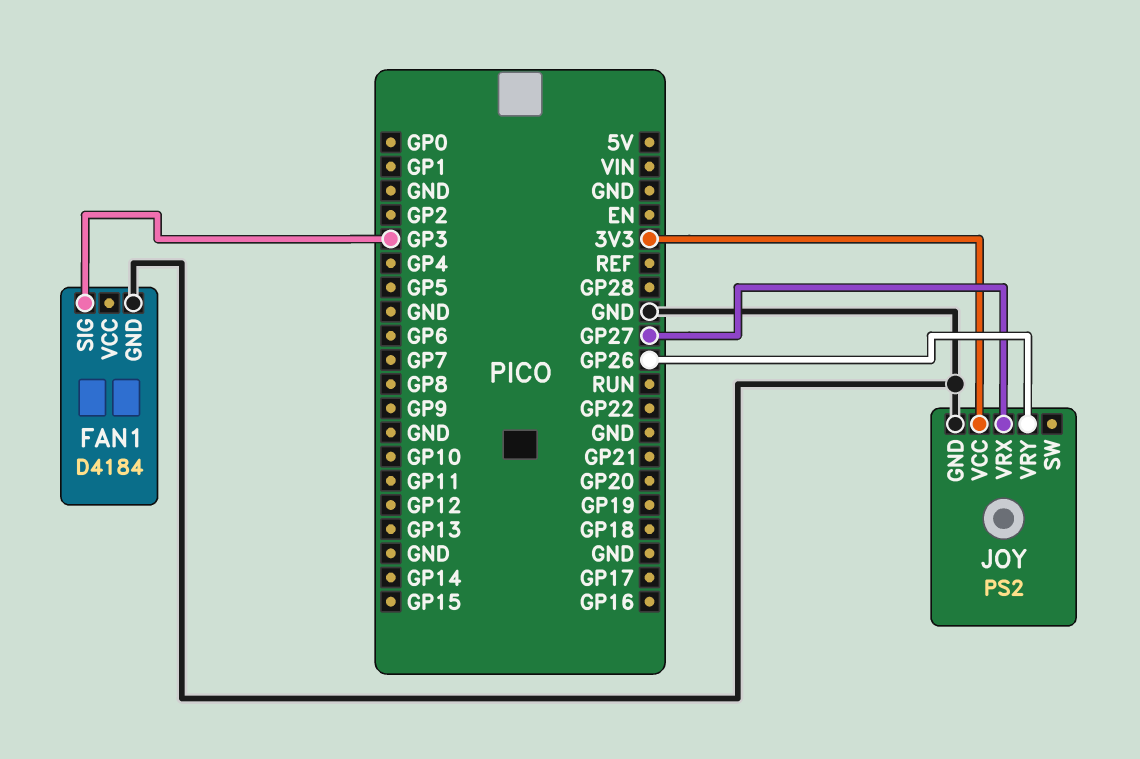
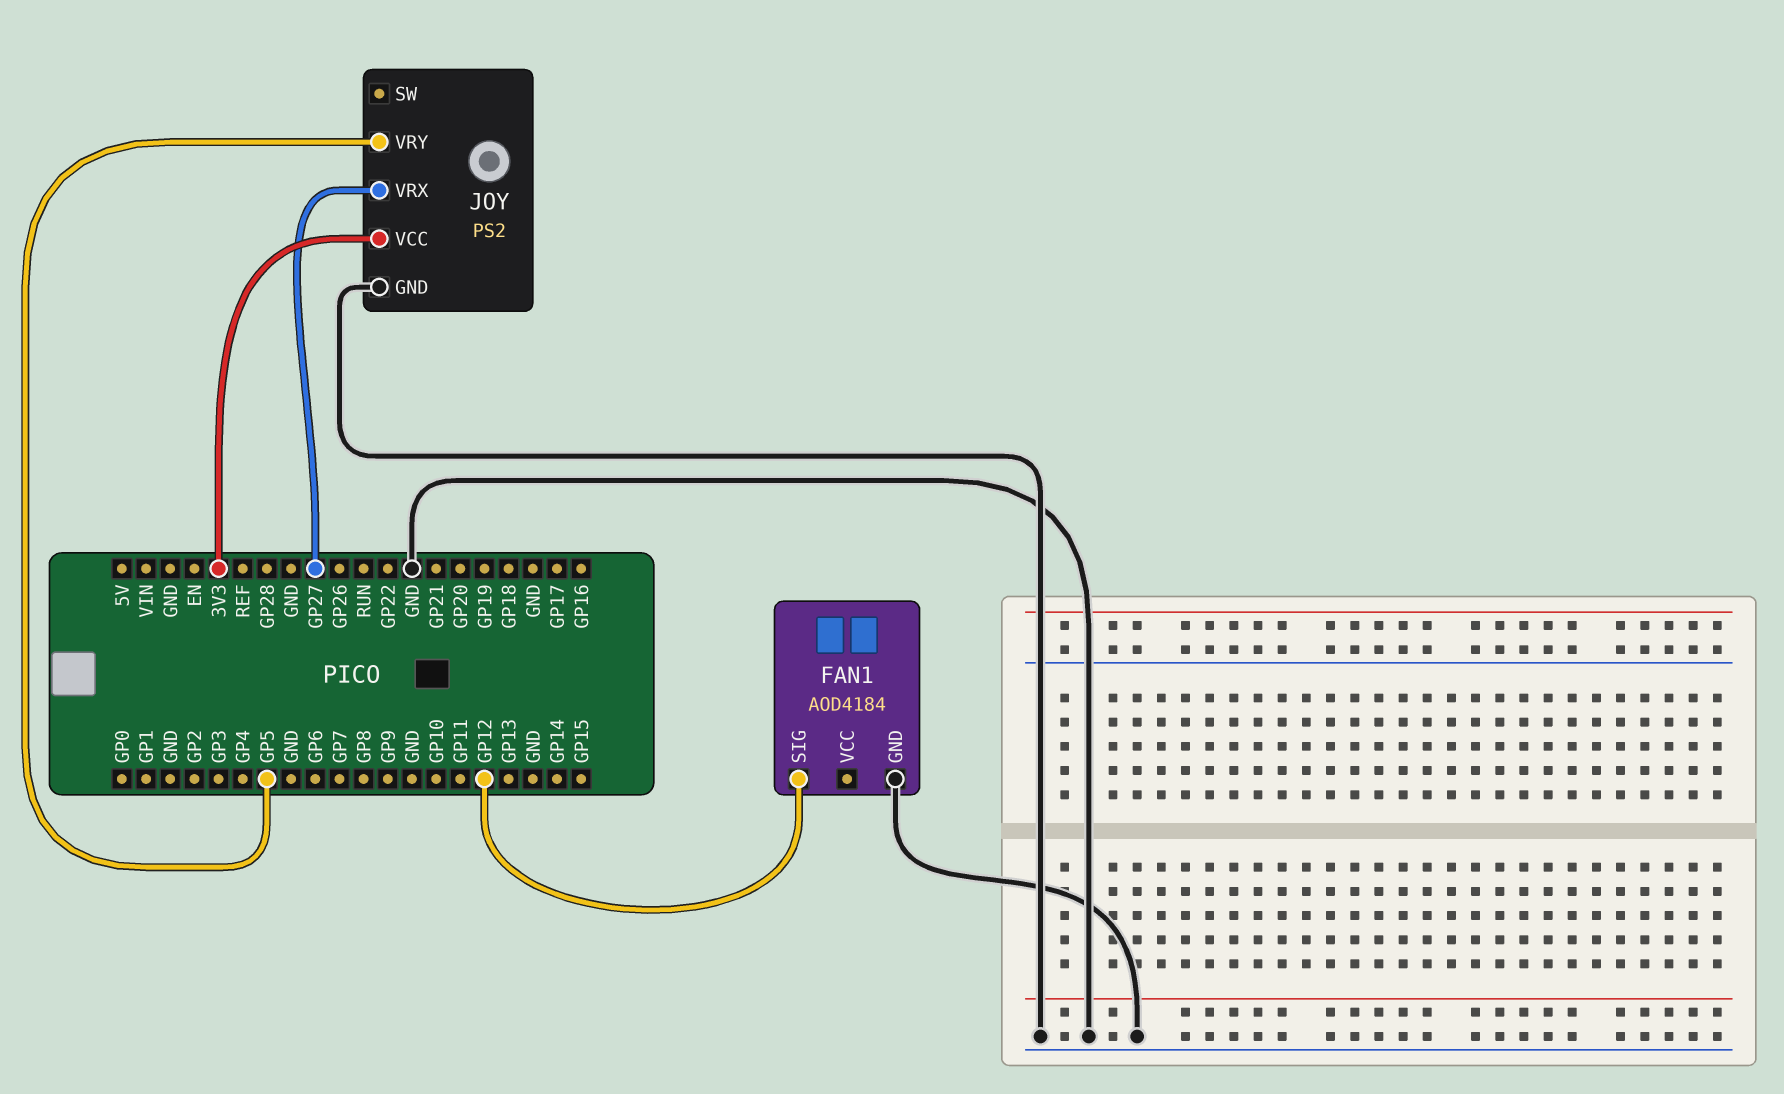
FAN1: D4184 -> AOD4184
FAN1 pin SIG: GP3 -> GP12
JOY pin VRY: GP26 -> GP5

